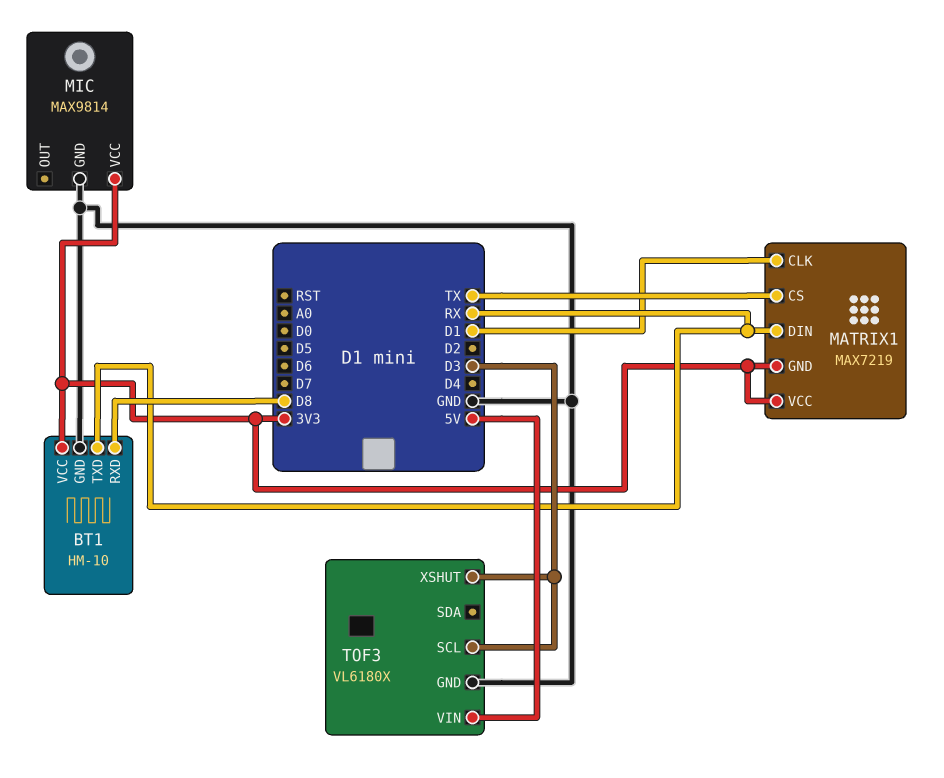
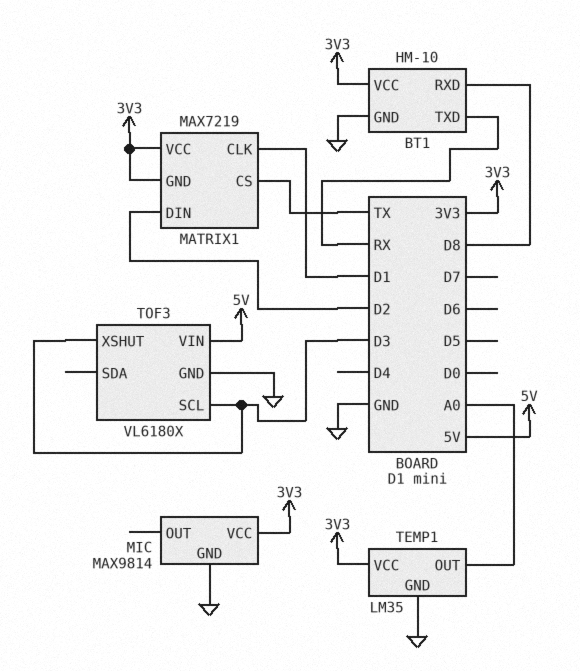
MATRIX1 pin DIN: RX -> D2
TEMP1: none -> LM35
TEMP1 pin GND: none -> GND
TEMP1 pin OUT: none -> A0
TEMP1 pin VCC: none -> 3V3

